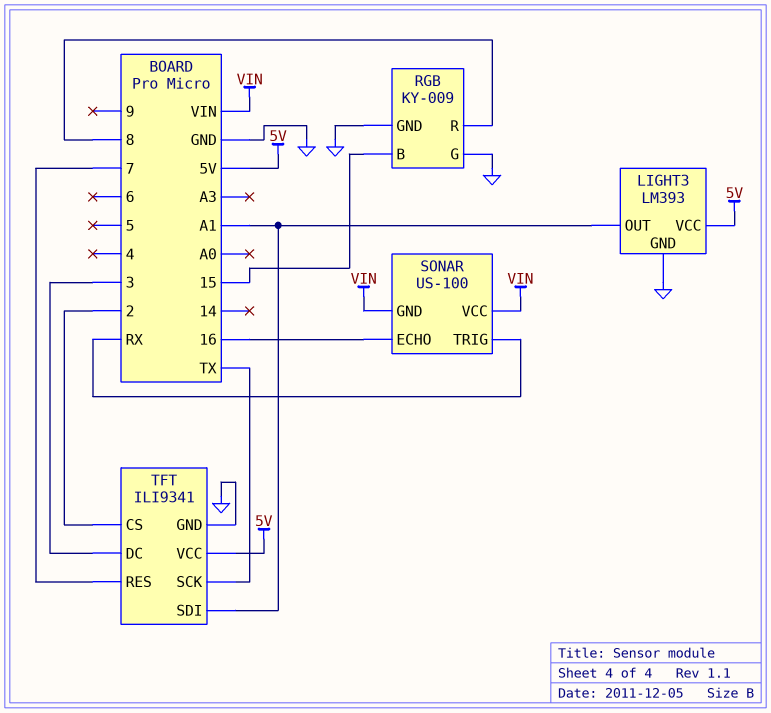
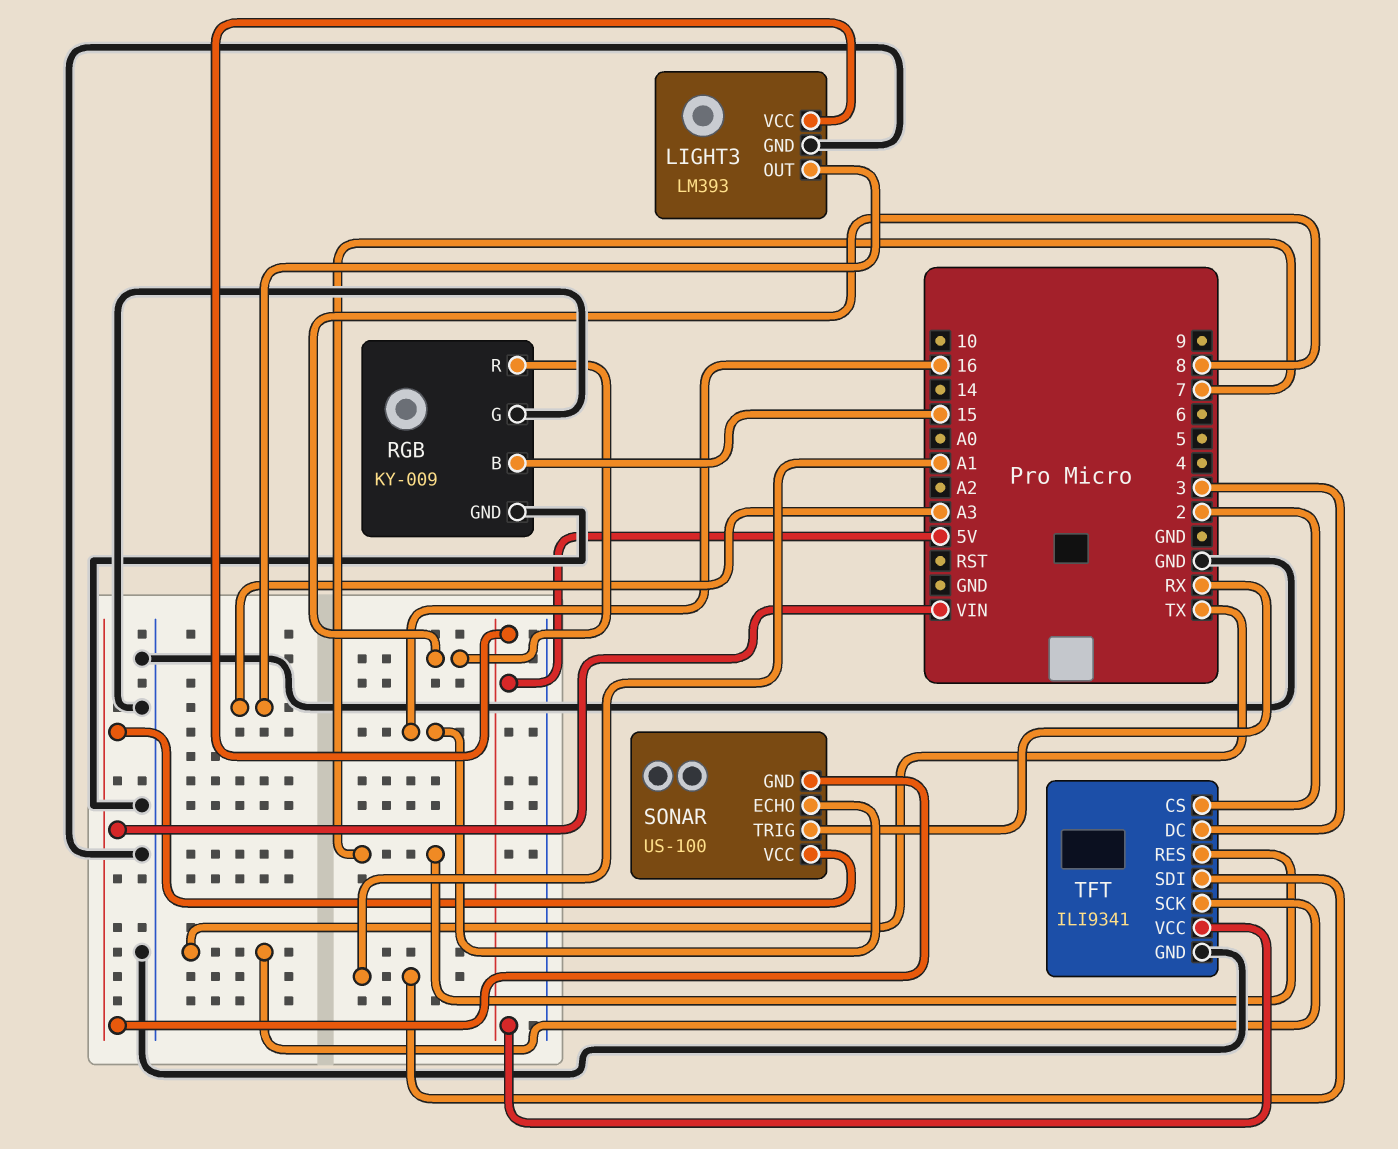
LIGHT3 pin OUT: A1 -> A3

